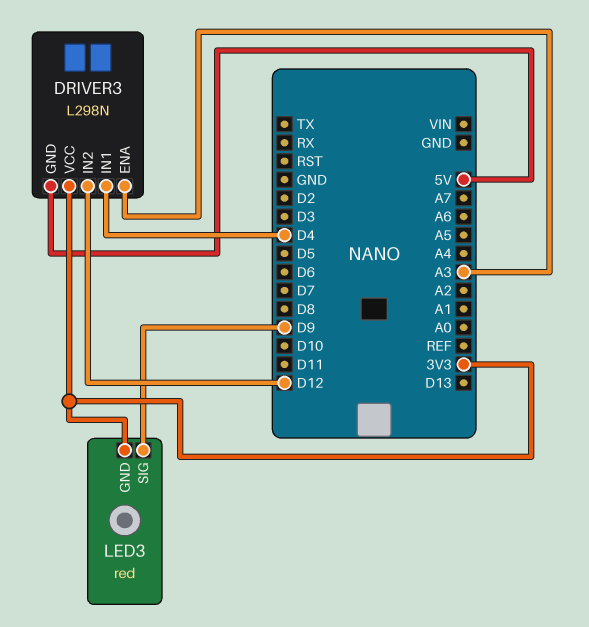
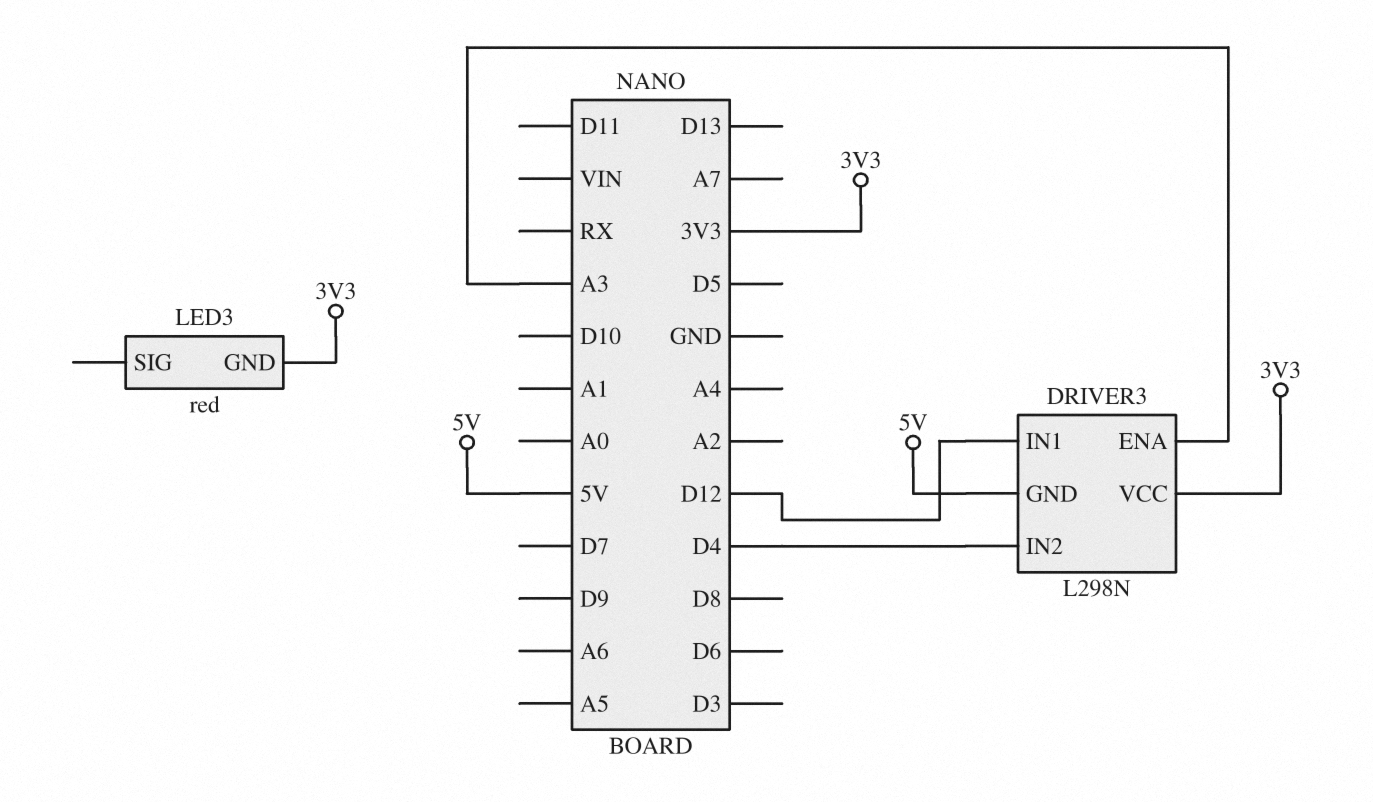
DRIVER3 pin IN1: D4 -> D12
DRIVER3 pin IN2: D12 -> D4
LED3 pin SIG: D9 -> none

